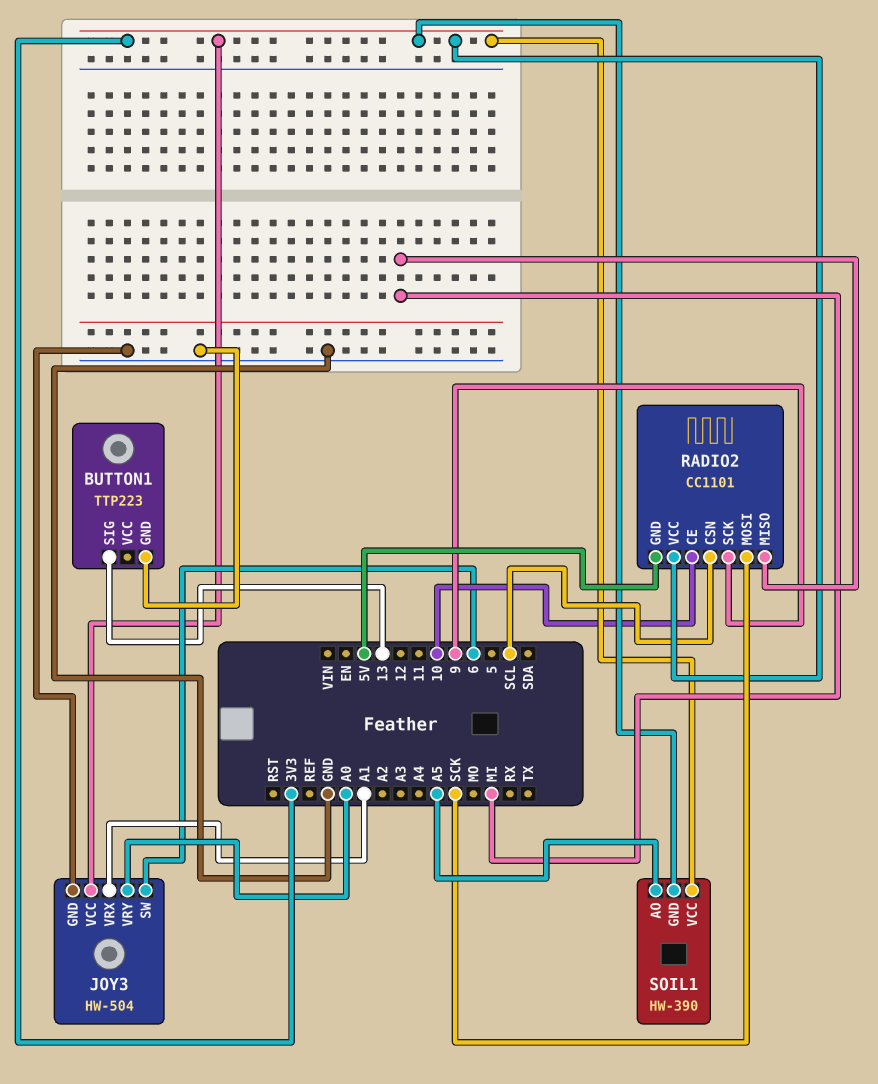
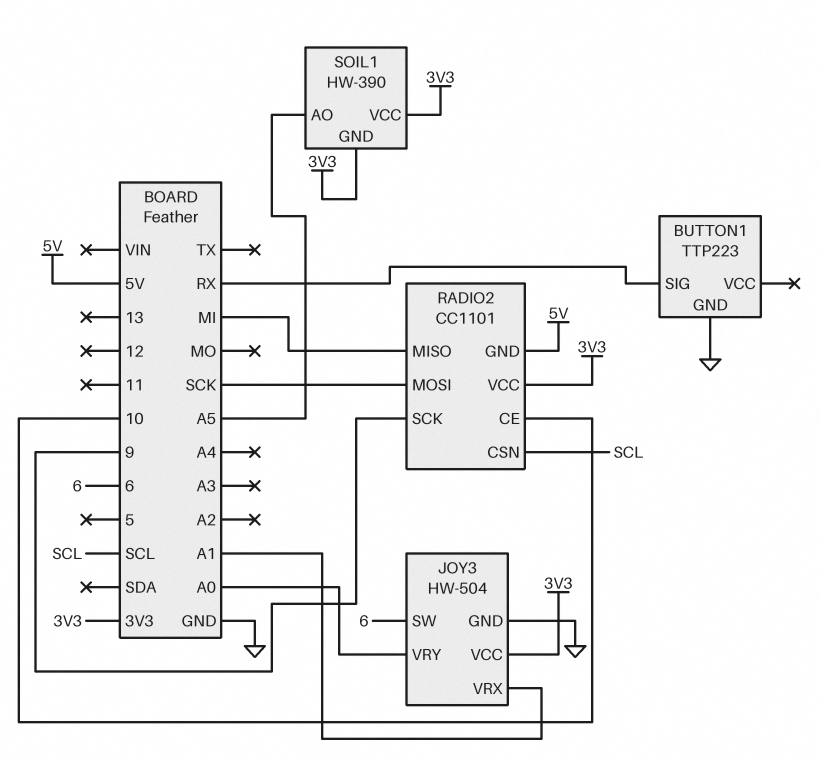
BUTTON1 pin SIG: 13 -> RX

